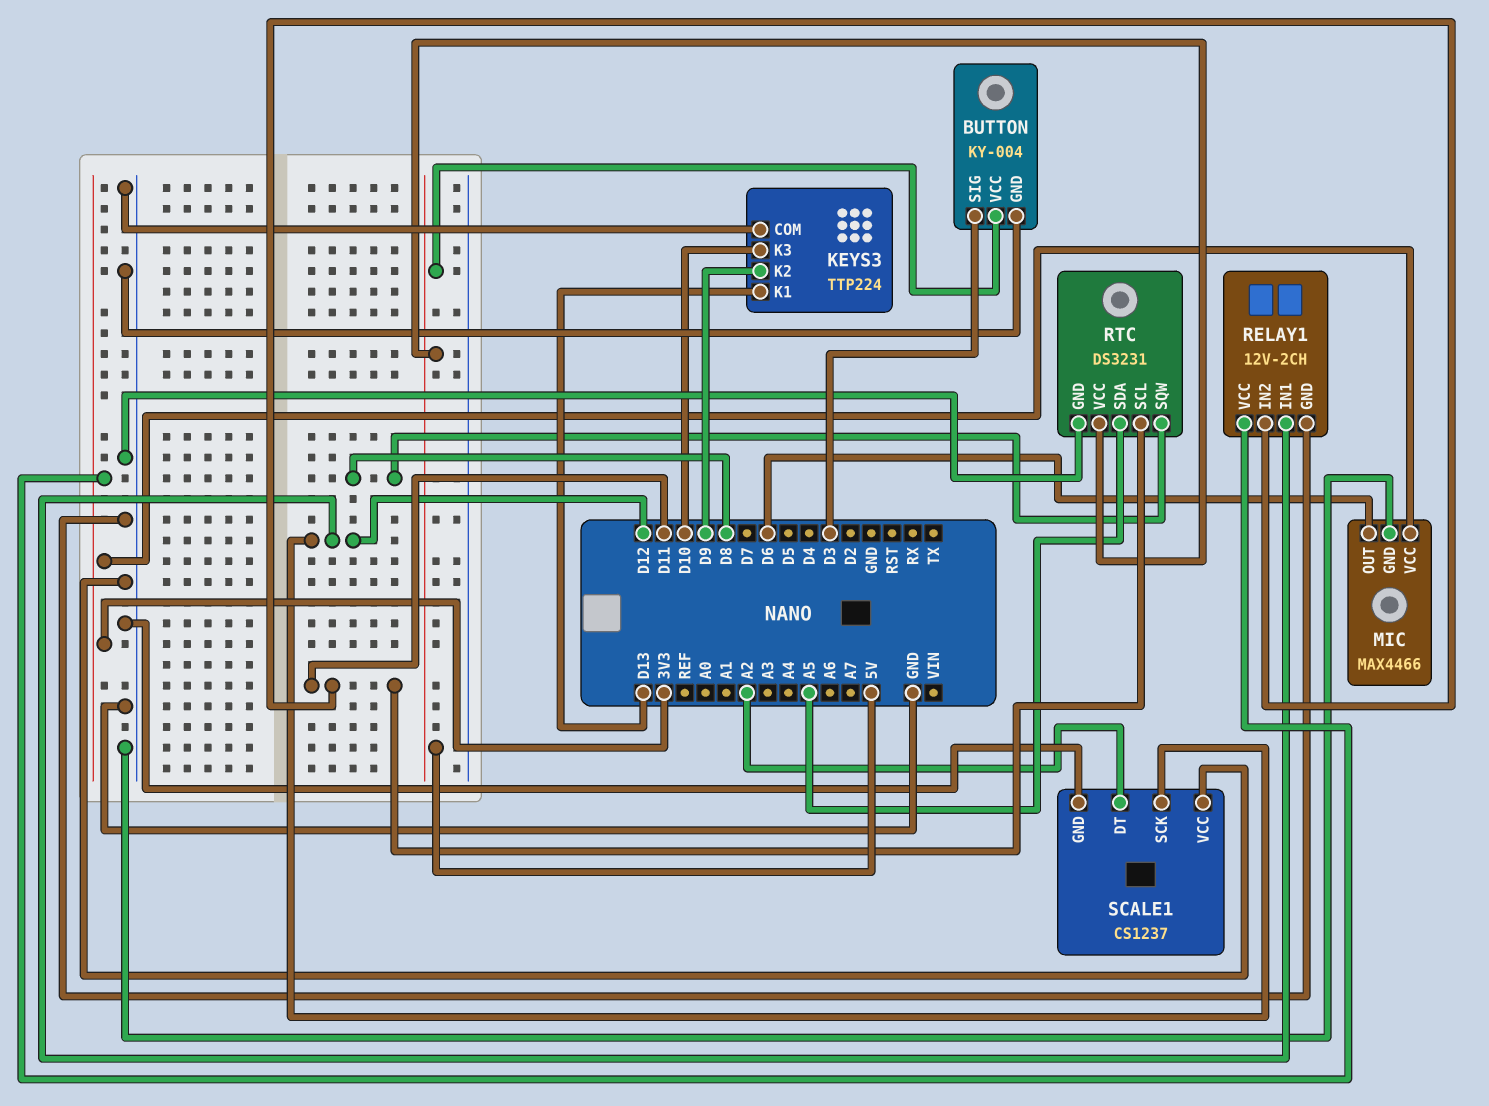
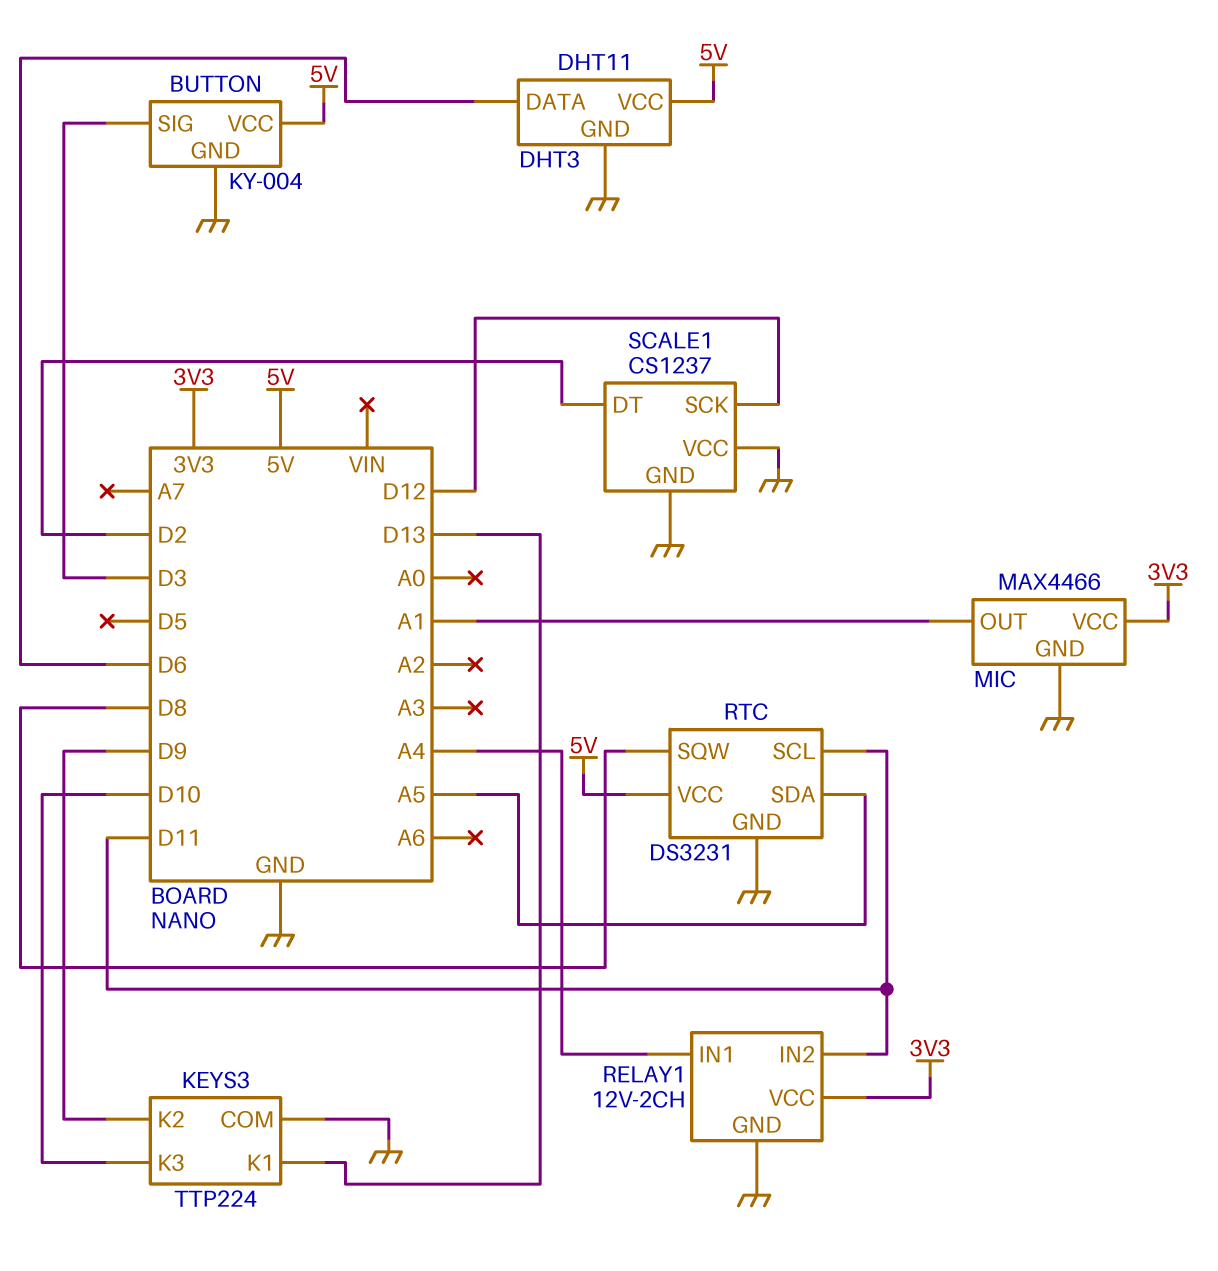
DHT3: none -> DHT11
DHT3 pin DATA: none -> D6
DHT3 pin GND: none -> GND
DHT3 pin VCC: none -> 5V
MIC pin OUT: D6 -> A1
RELAY1 pin IN1: D12 -> A4
SCALE1 pin DT: A2 -> D2

